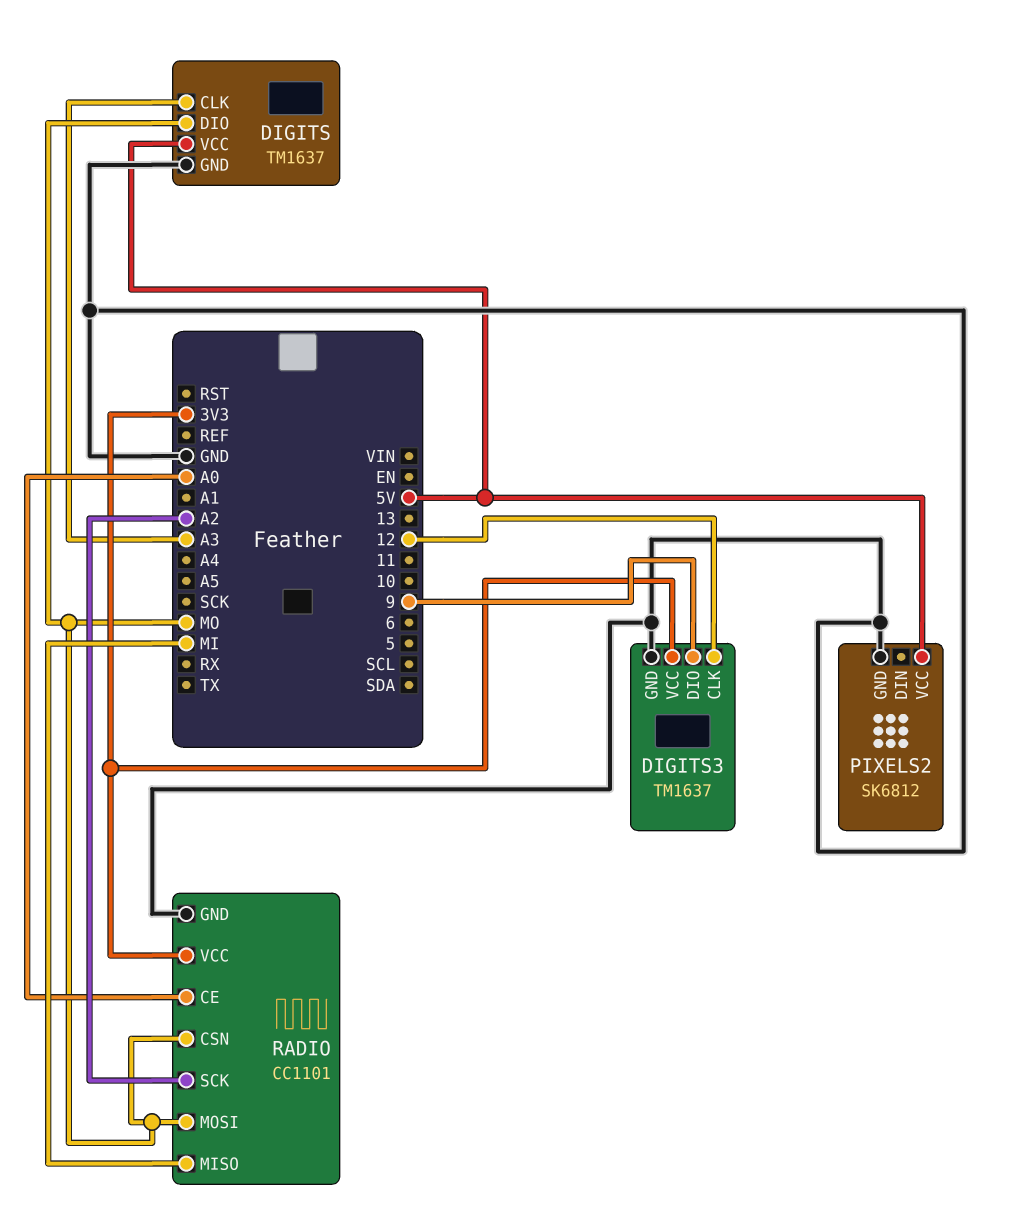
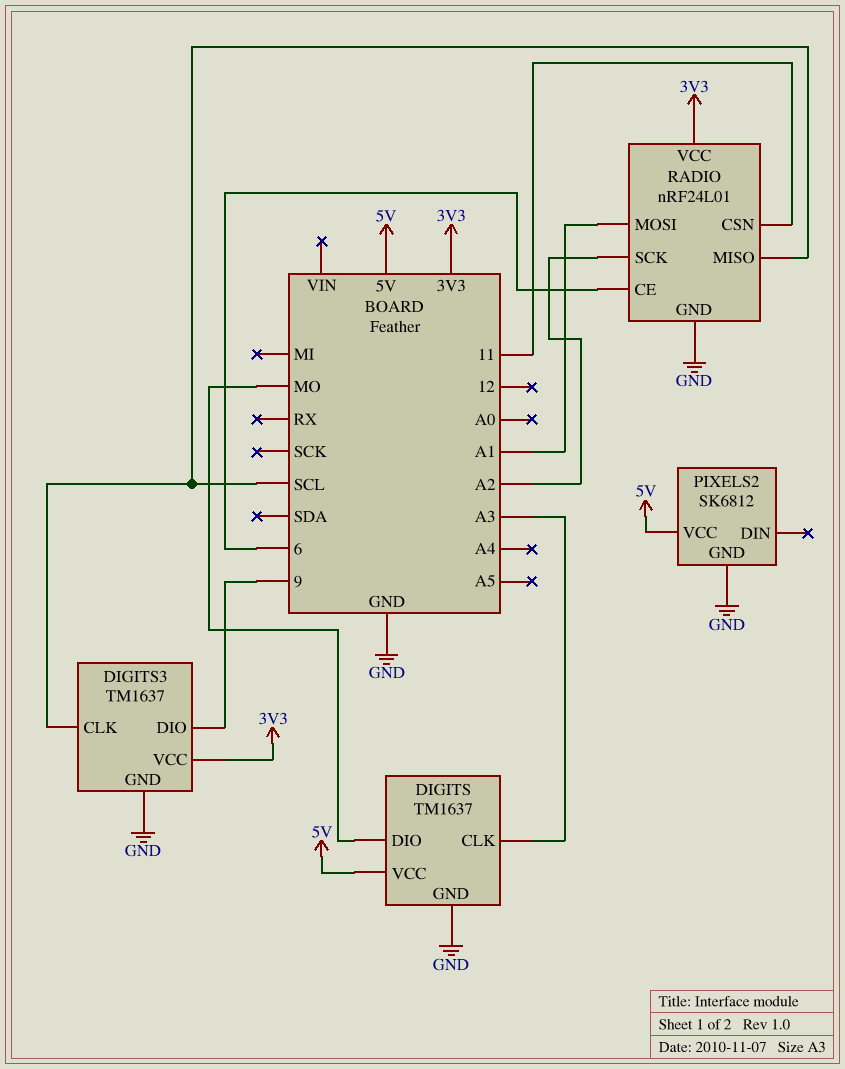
DIGITS3 pin CLK: 12 -> SCL
RADIO: CC1101 -> nRF24L01
RADIO pin CE: A0 -> 6
RADIO pin CSN: MO -> 11
RADIO pin MISO: MI -> SCL
RADIO pin MOSI: MO -> A1

